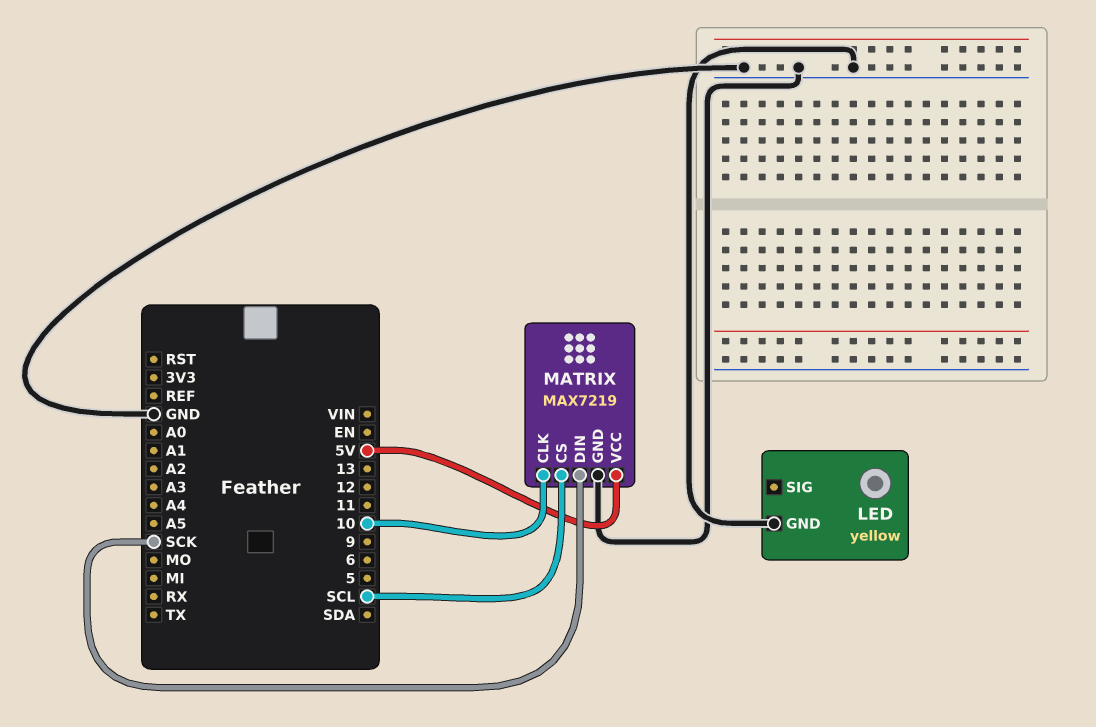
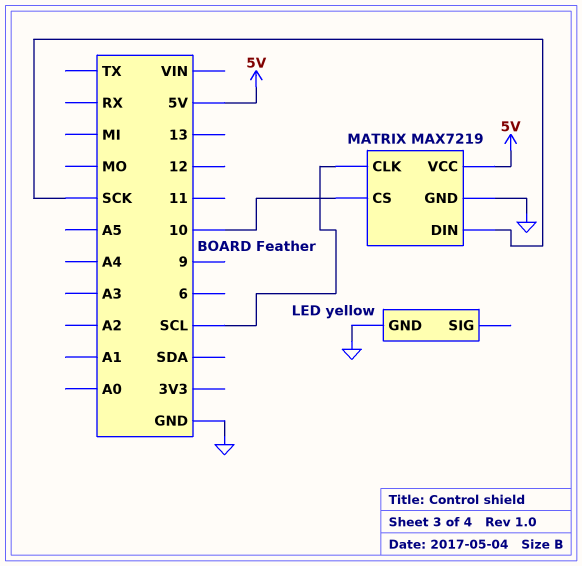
MATRIX pin CLK: 10 -> SCL
MATRIX pin CS: SCL -> 10

